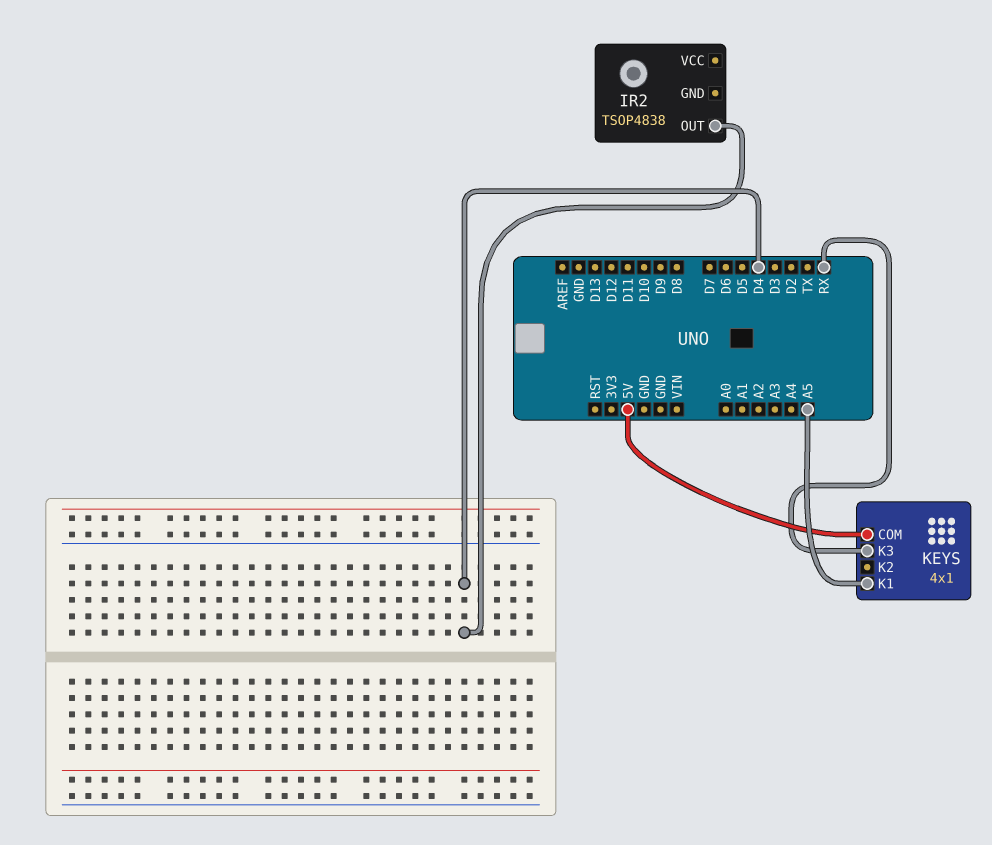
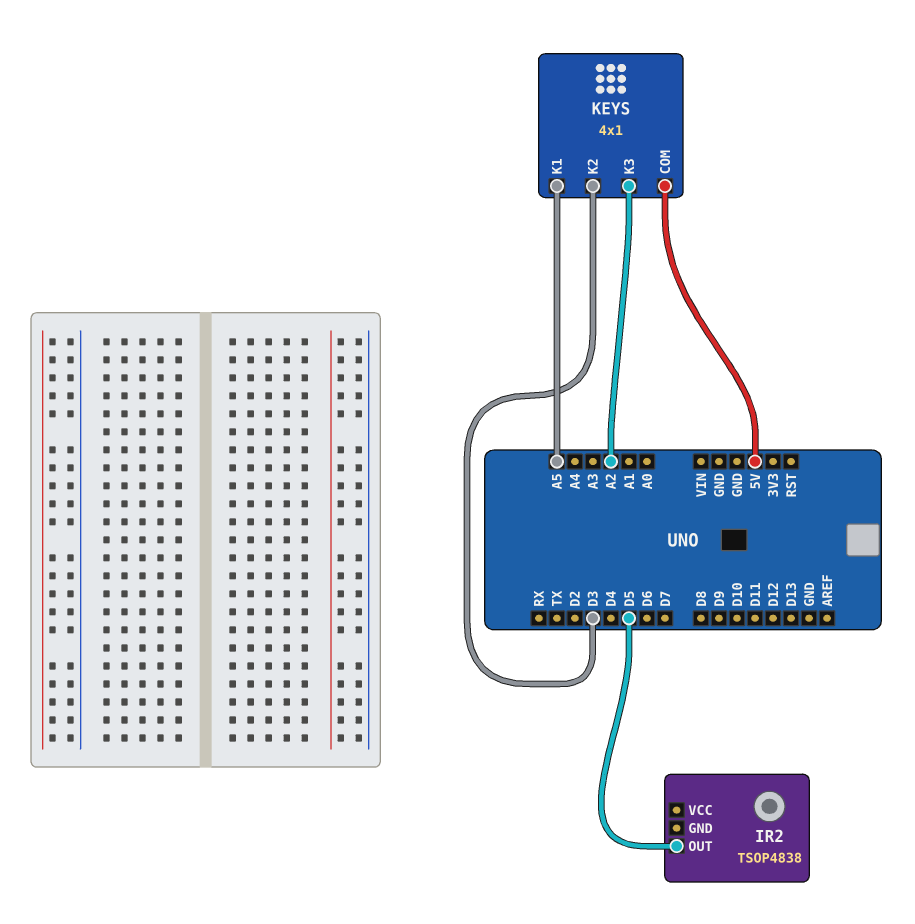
IR2 pin OUT: D4 -> D5
KEYS pin K2: none -> D3
KEYS pin K3: RX -> A2

